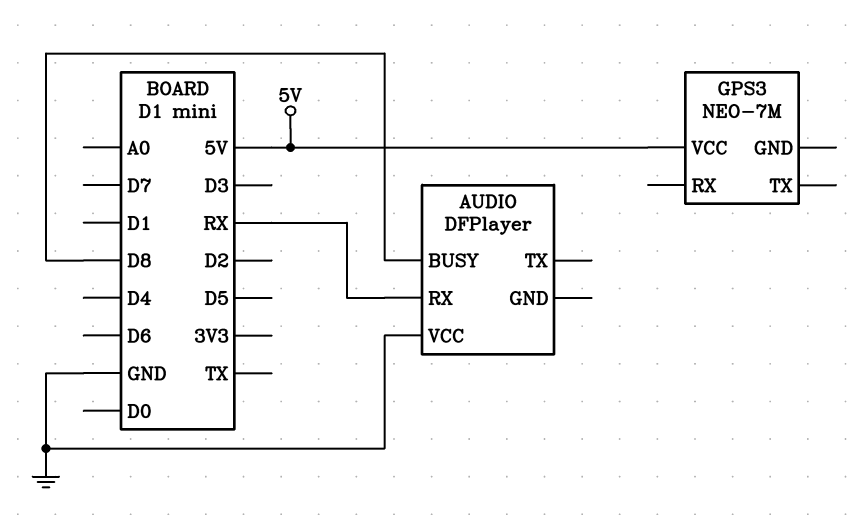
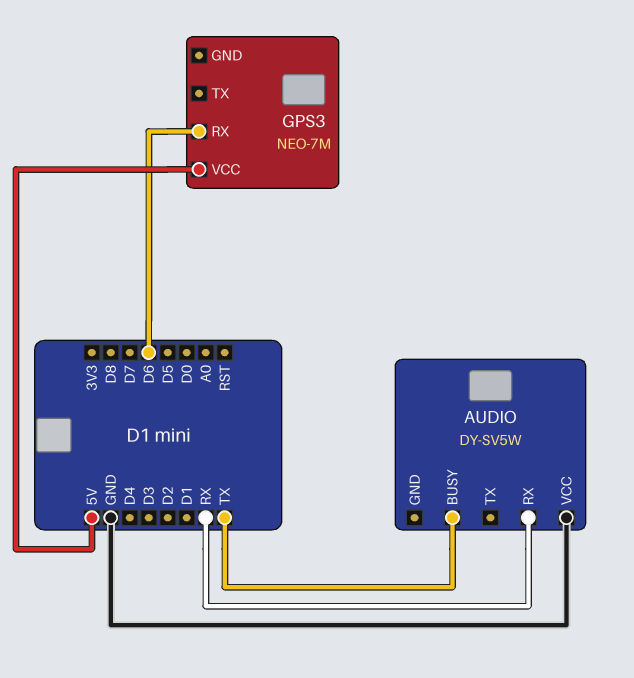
AUDIO: DFPlayer -> DY-SV5W
AUDIO pin BUSY: D8 -> TX
GPS3 pin RX: none -> D6

